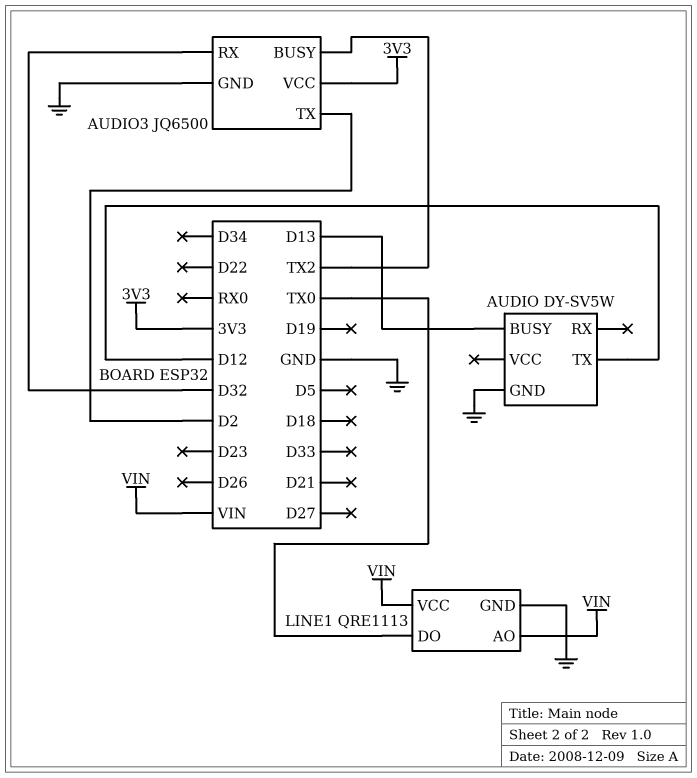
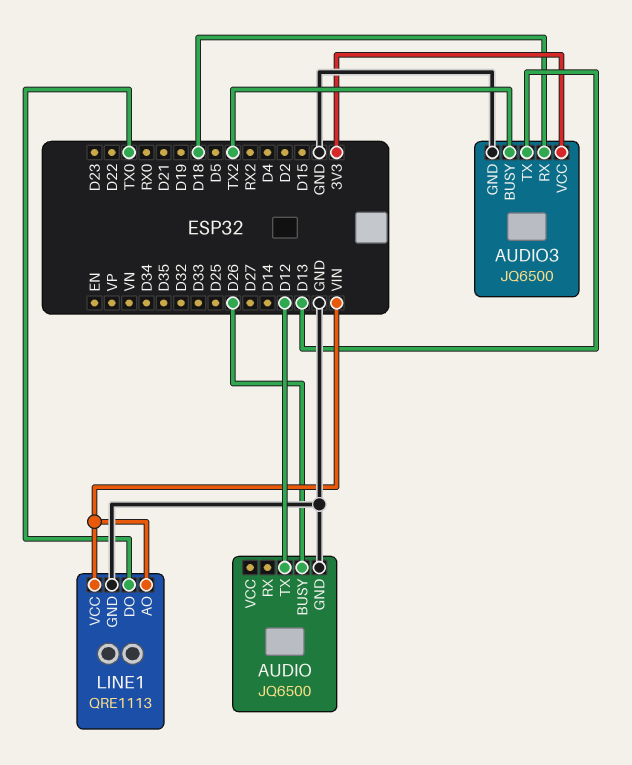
AUDIO: DY-SV5W -> JQ6500
AUDIO pin BUSY: D13 -> D26
AUDIO3 pin RX: D32 -> D18
AUDIO3 pin TX: D2 -> D13

